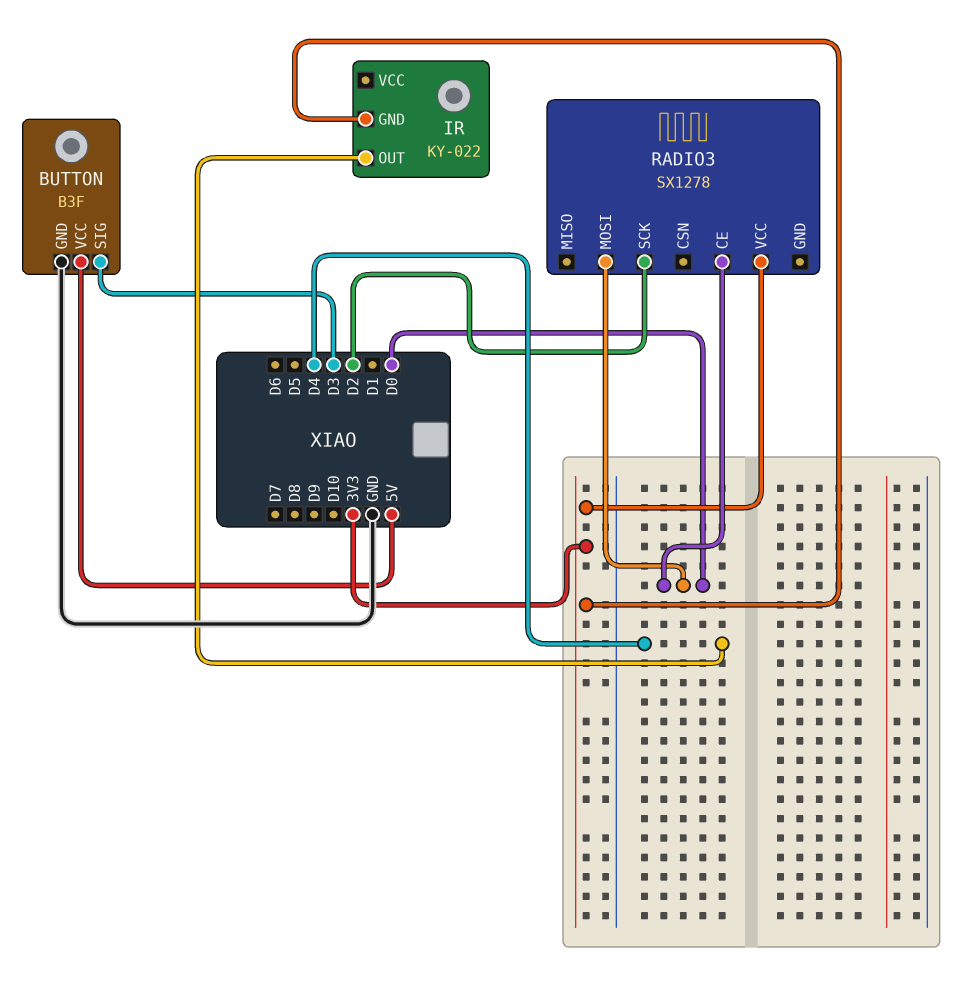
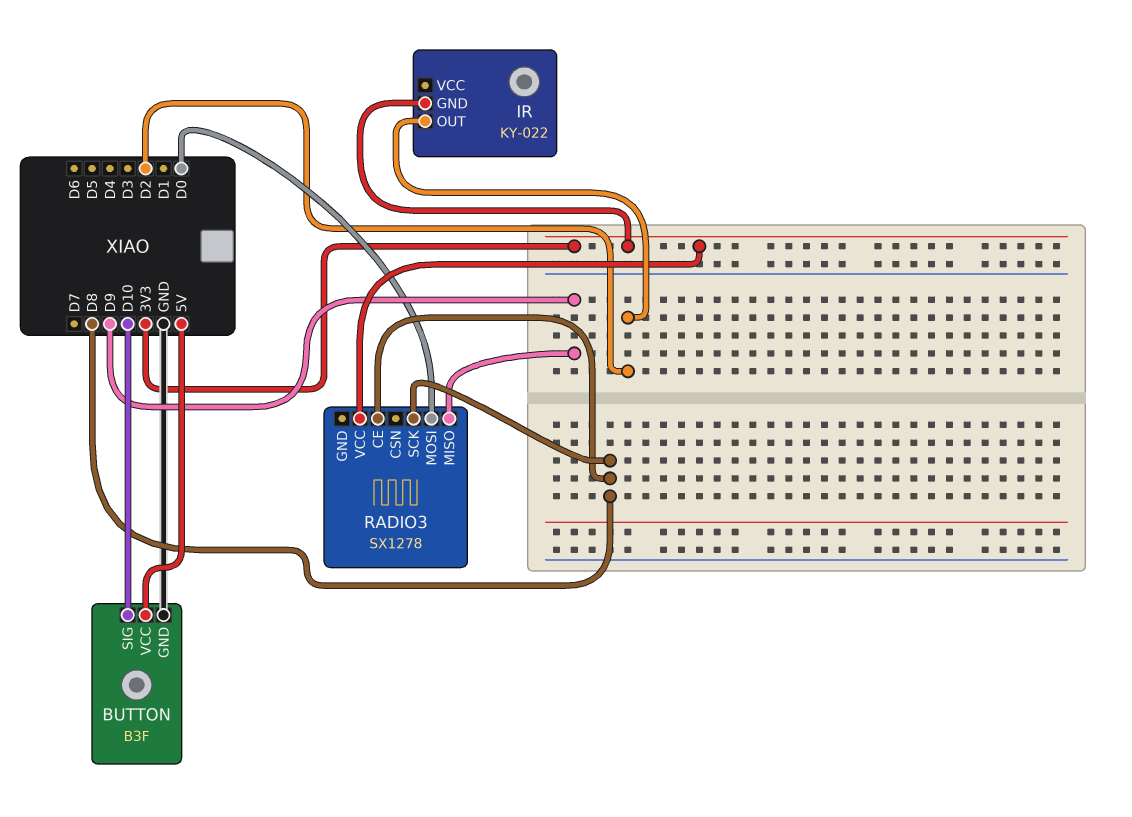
BUTTON pin SIG: D3 -> D10
IR pin OUT: D4 -> D2
RADIO3 pin CE: D0 -> D8
RADIO3 pin MISO: none -> D9
RADIO3 pin SCK: D2 -> D8

